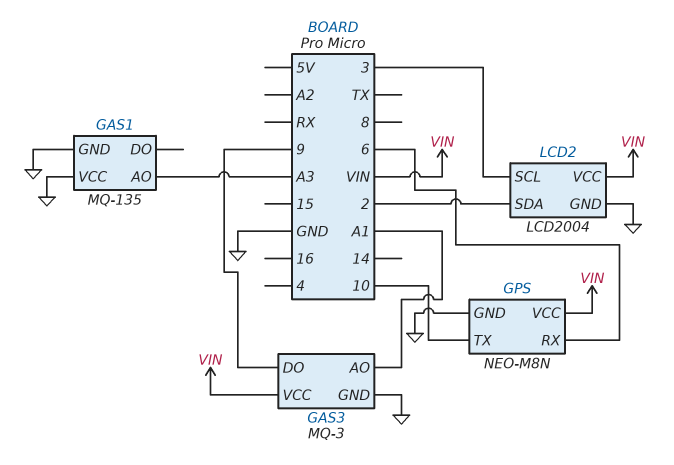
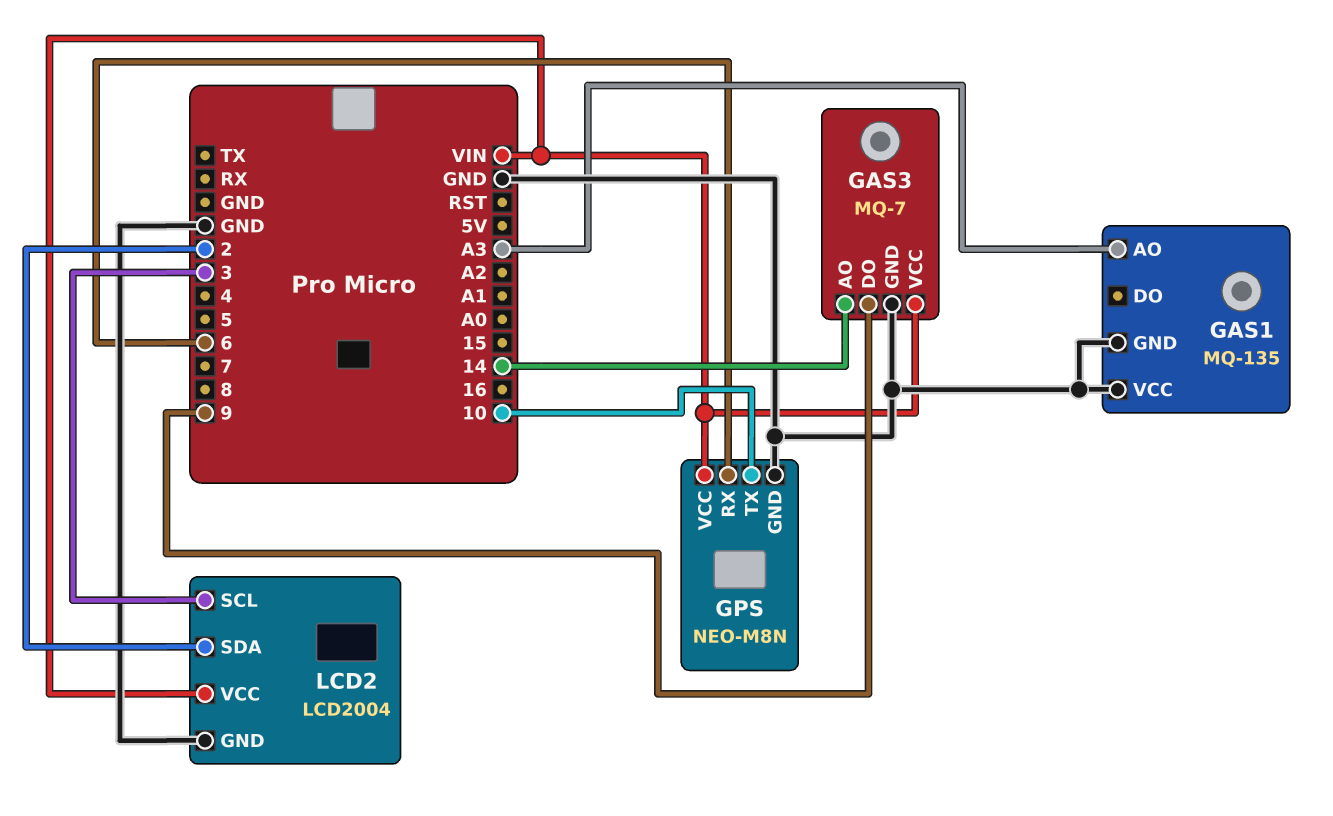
GAS3: MQ-3 -> MQ-7
GAS3 pin AO: A1 -> 14

